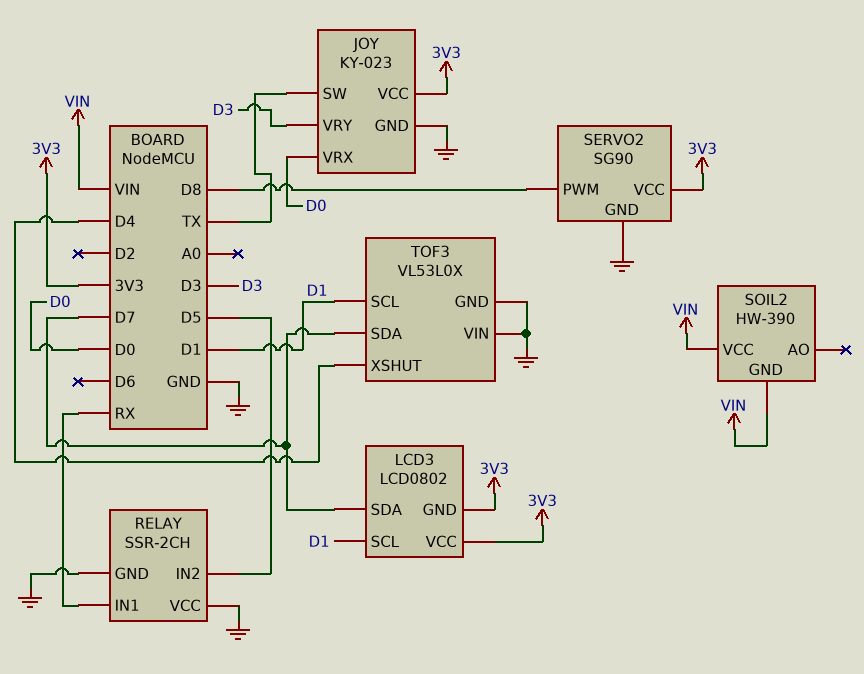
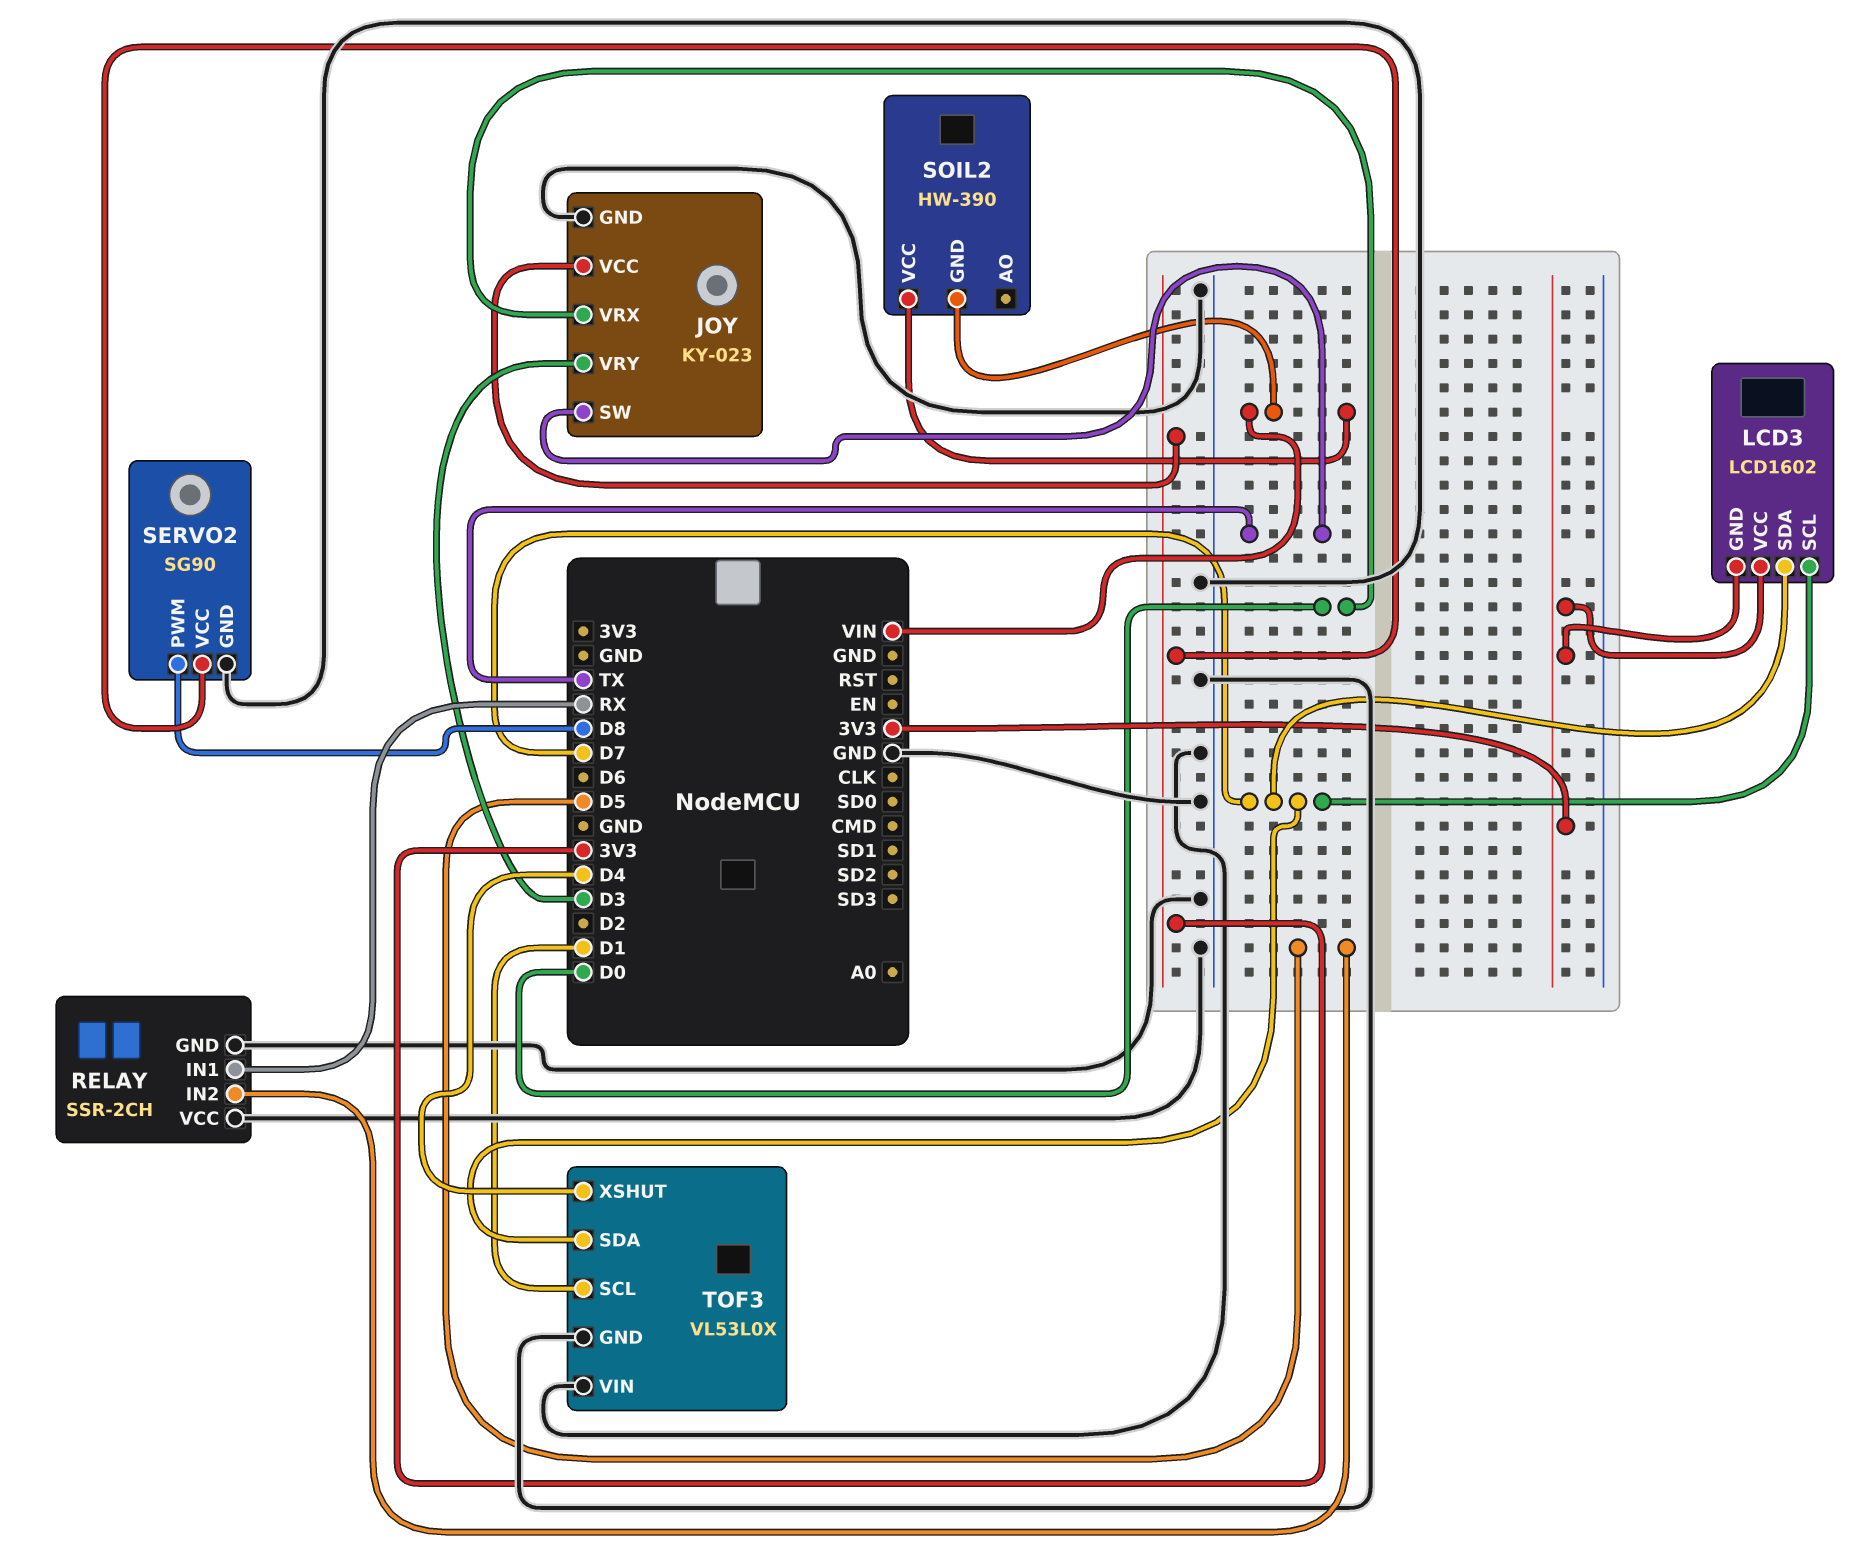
LCD3: LCD0802 -> LCD1602
LCD3 pin SCL: D1 -> D7

